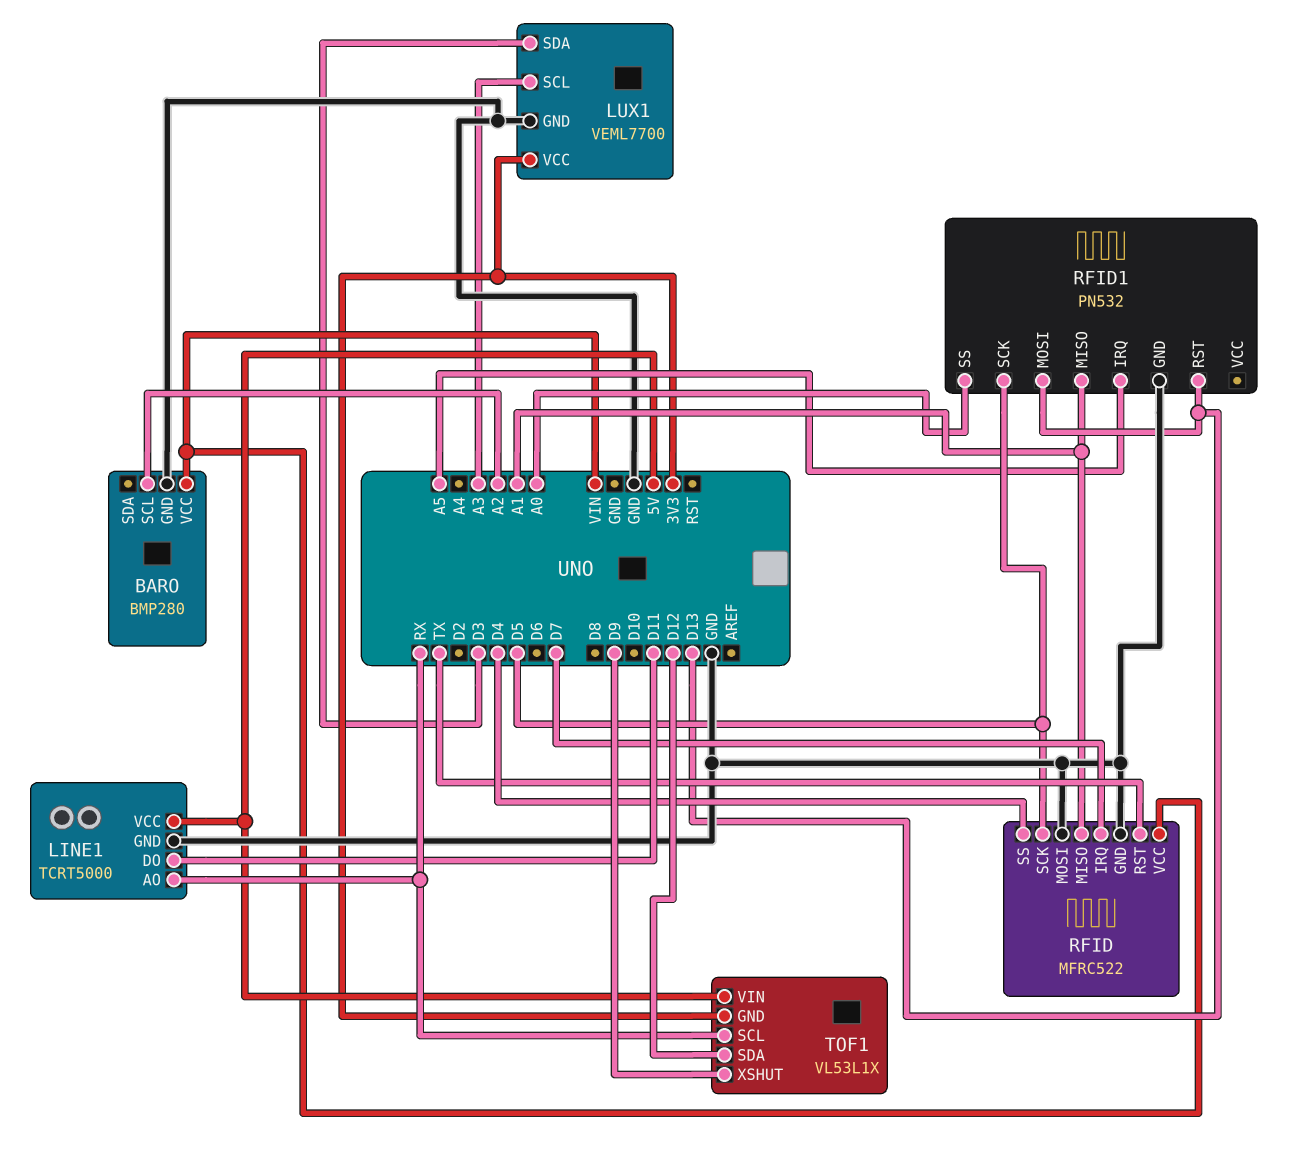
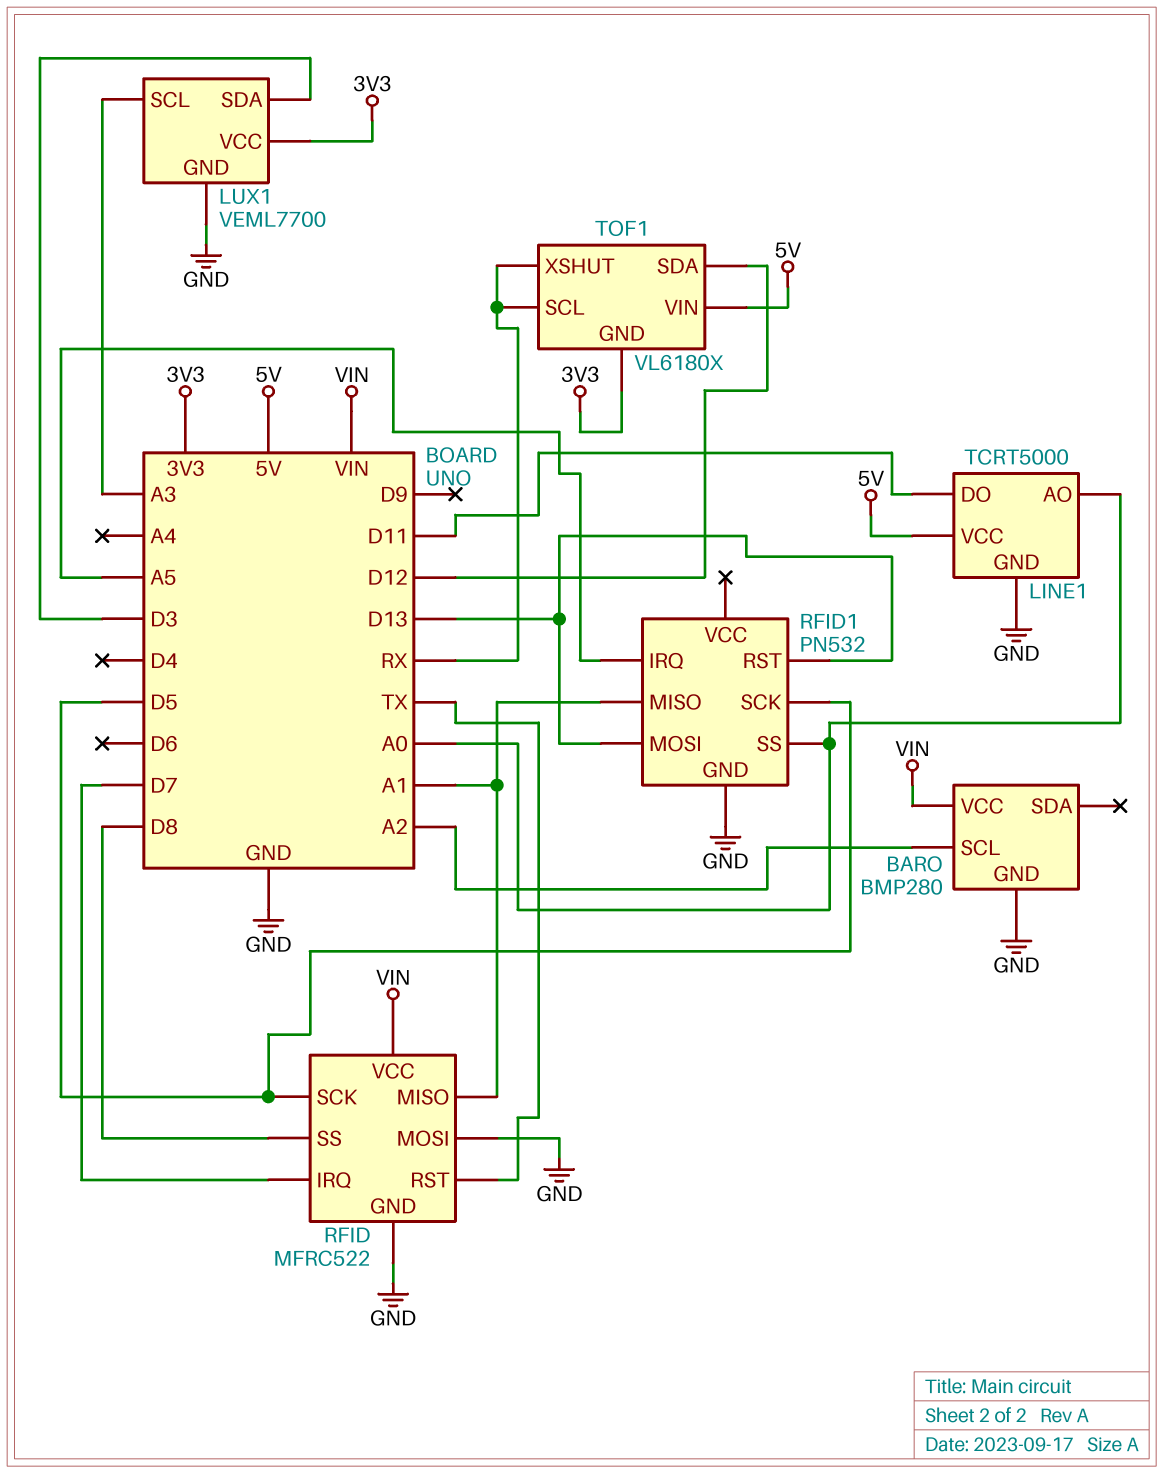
LINE1 pin AO: RX -> A0
RFID pin SS: D4 -> D8
TOF1: VL53L1X -> VL6180X
TOF1 pin XSHUT: D9 -> RX

